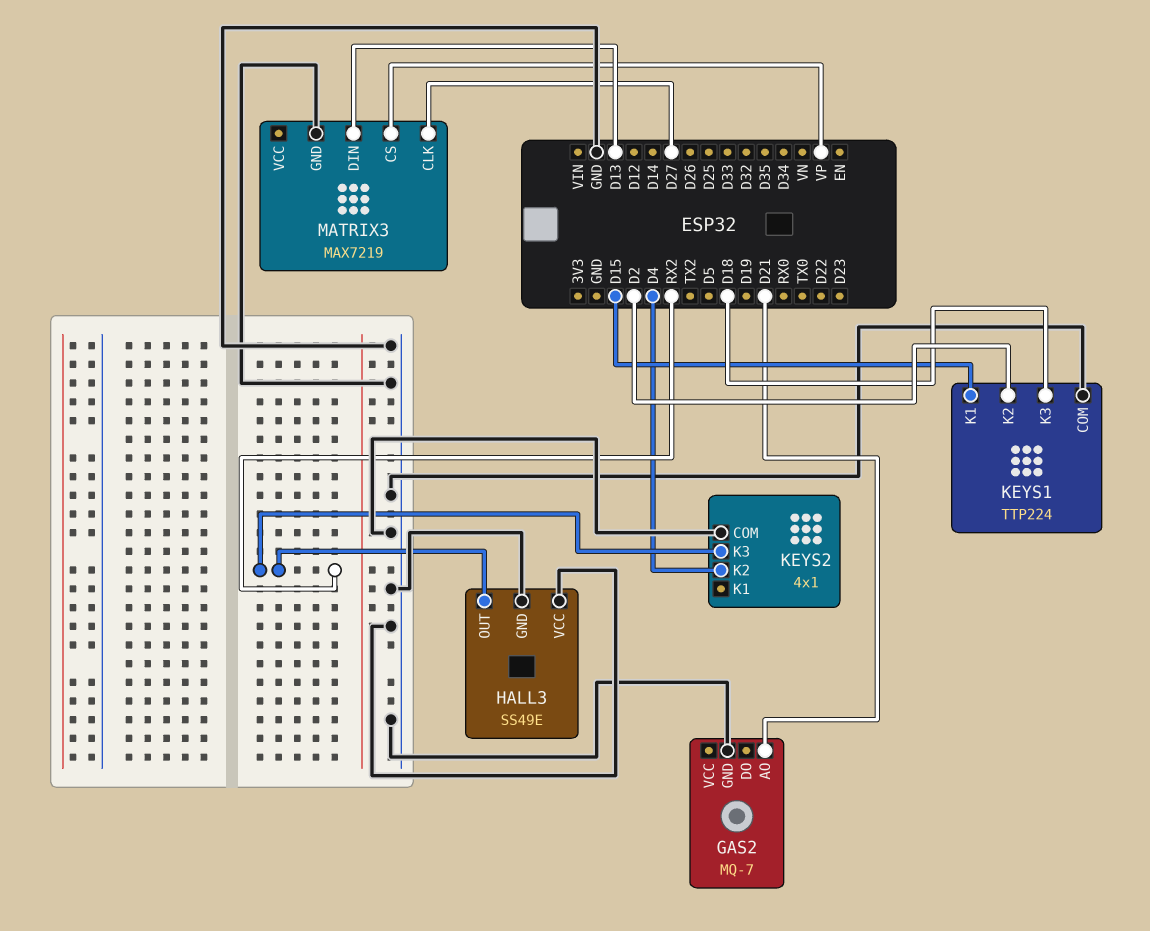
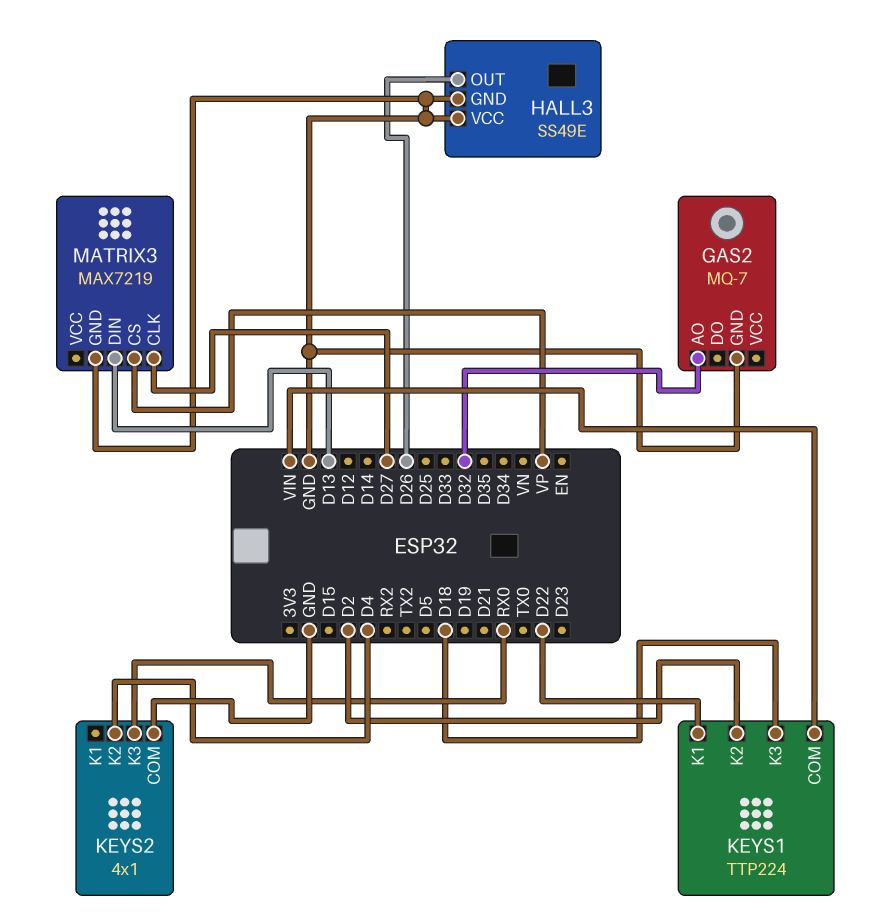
GAS2 pin AO: D21 -> D32
HALL3 pin OUT: RX2 -> D26
KEYS1 pin COM: GND -> VIN
KEYS1 pin K1: D15 -> D22
KEYS2 pin K3: RX2 -> RX0

